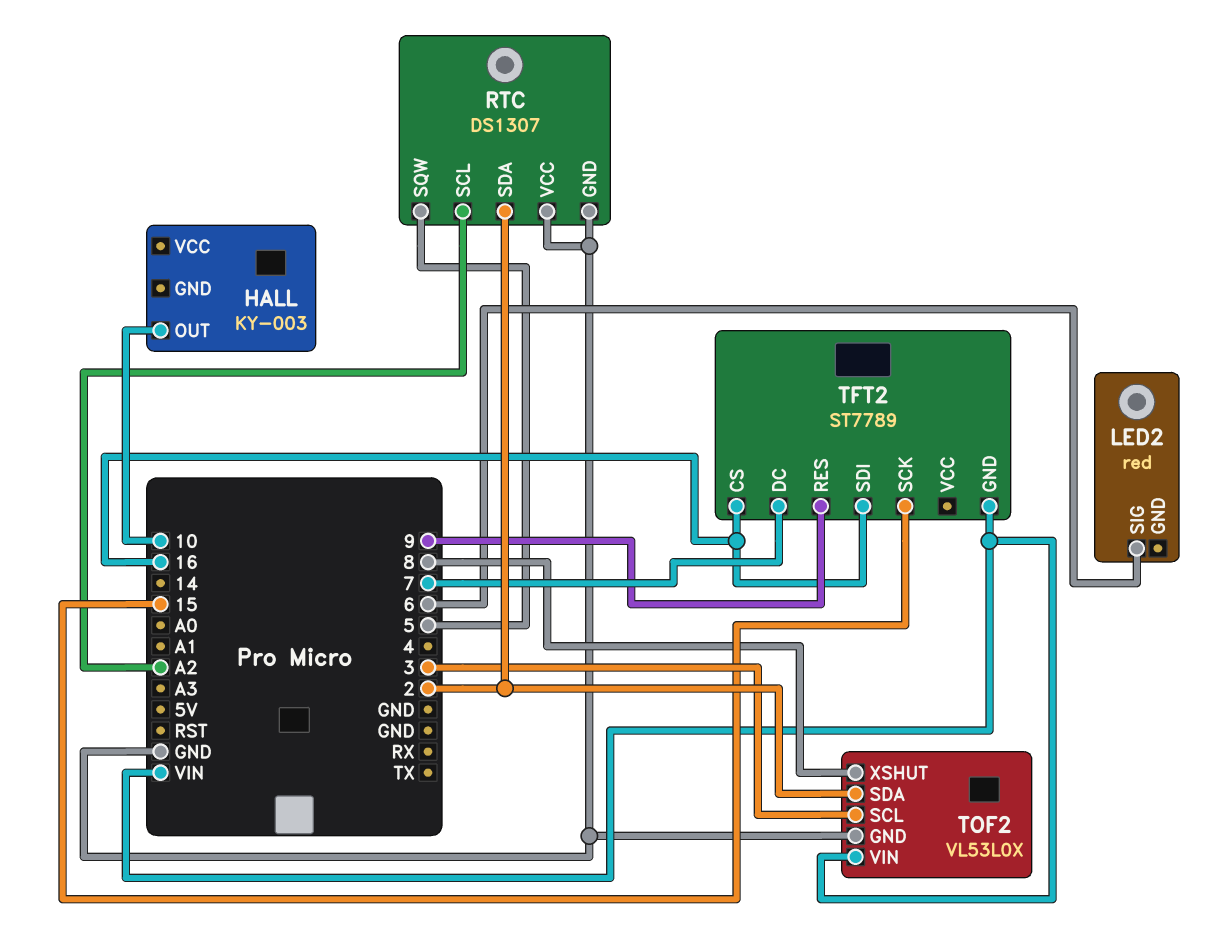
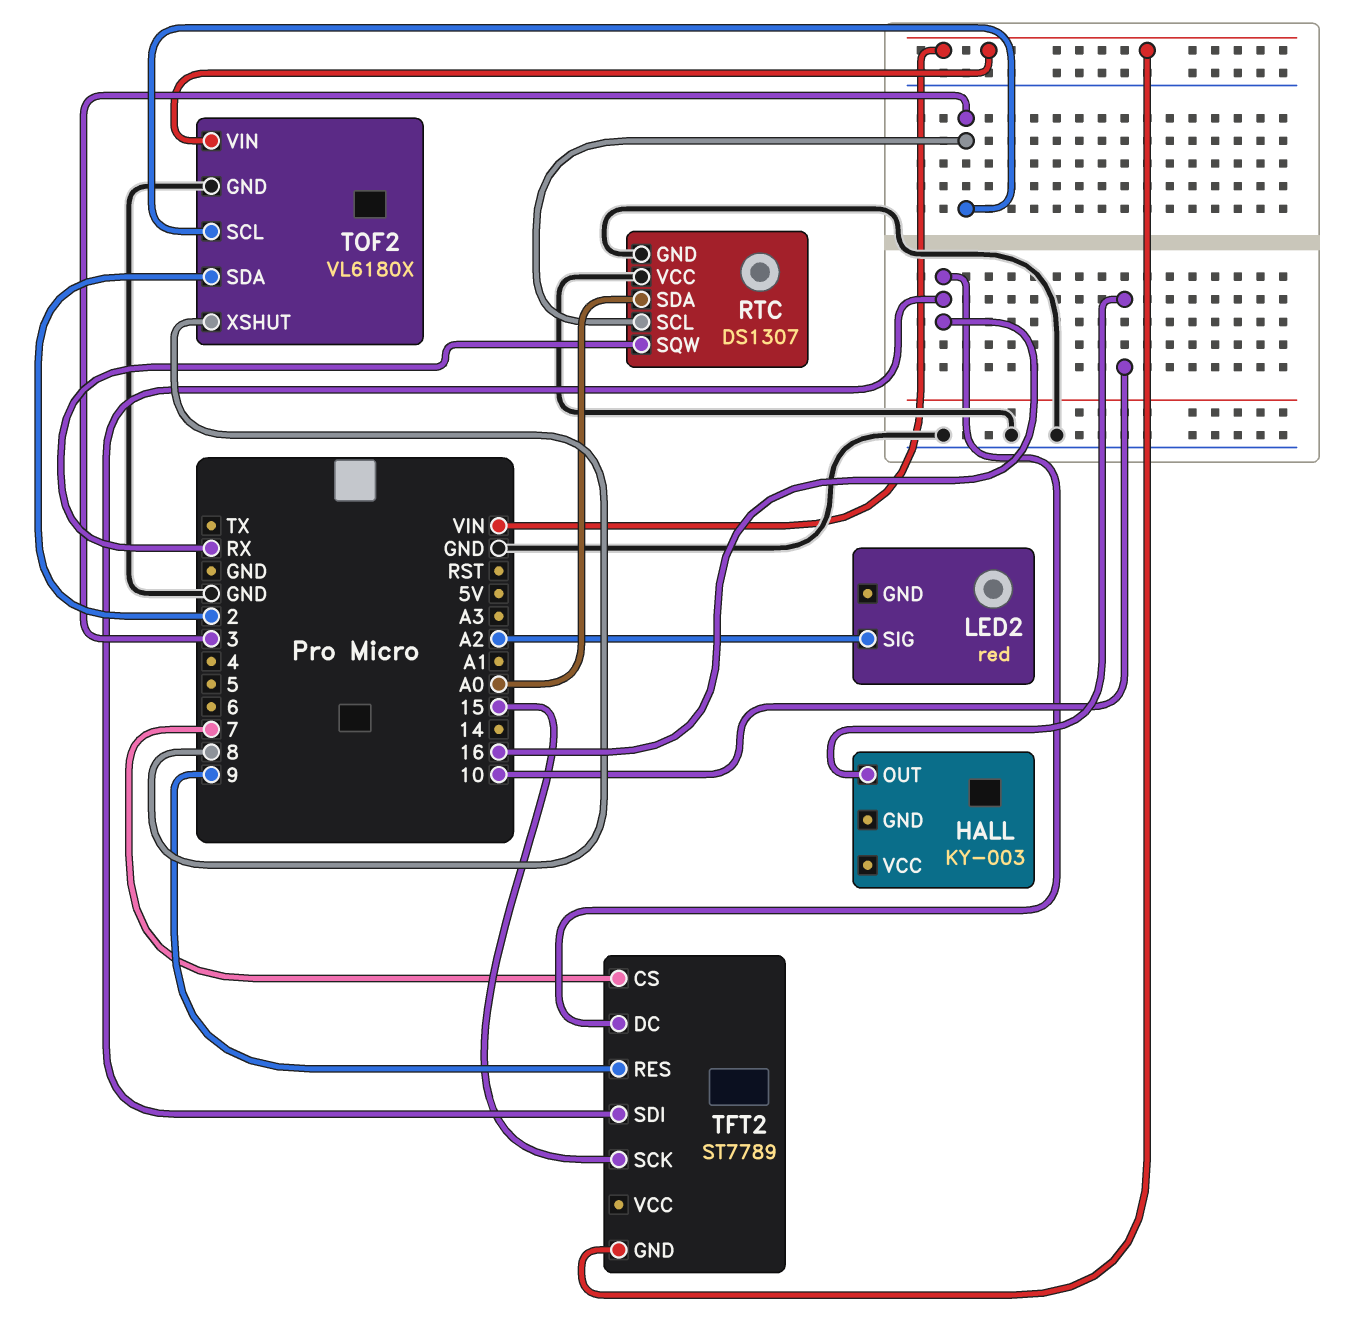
LED2 pin SIG: 6 -> A2
RTC pin SCL: A2 -> 3
RTC pin SDA: 2 -> A0
RTC pin SQW: 5 -> RX
TFT2 pin CS: 16 -> 7
TFT2 pin DC: 7 -> 16
TOF2: VL53L0X -> VL6180X

